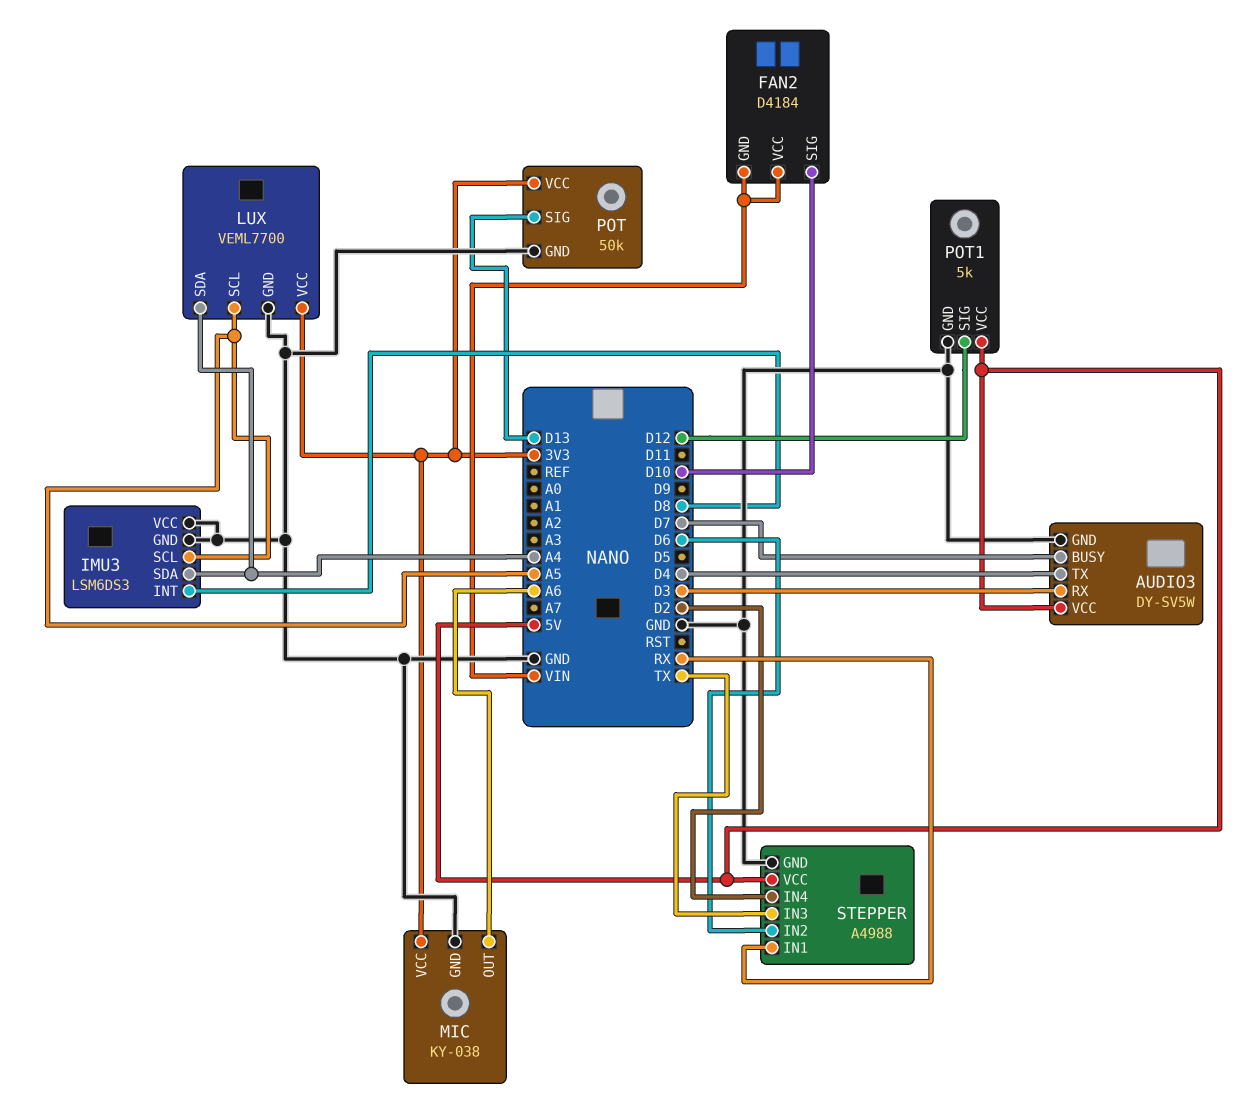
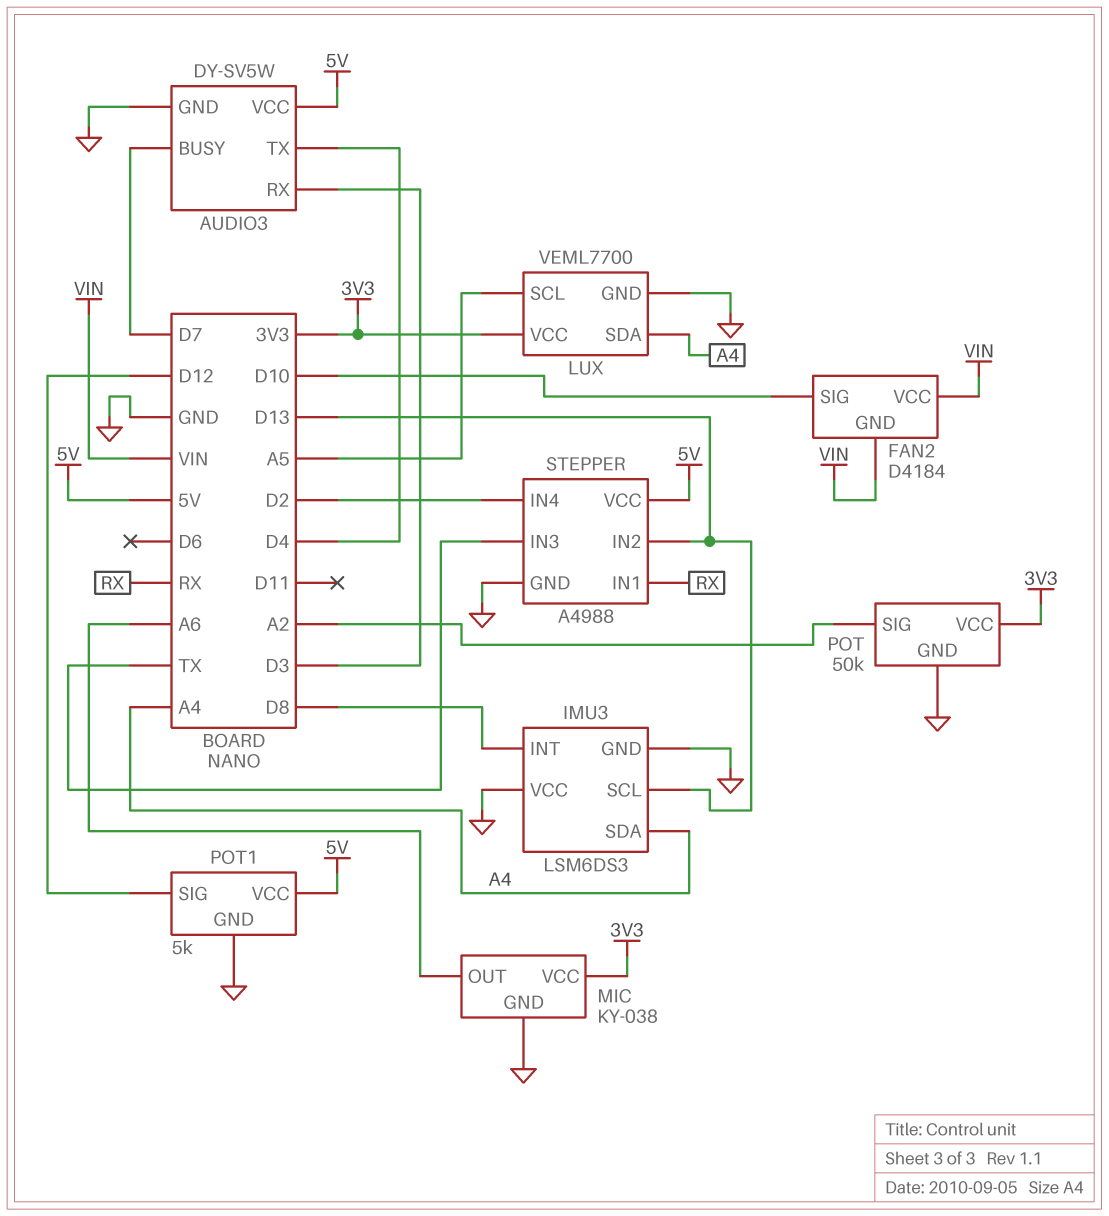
IMU3 pin SCL: A5 -> D13
POT pin SIG: D13 -> A2
STEPPER pin IN2: D6 -> D13

